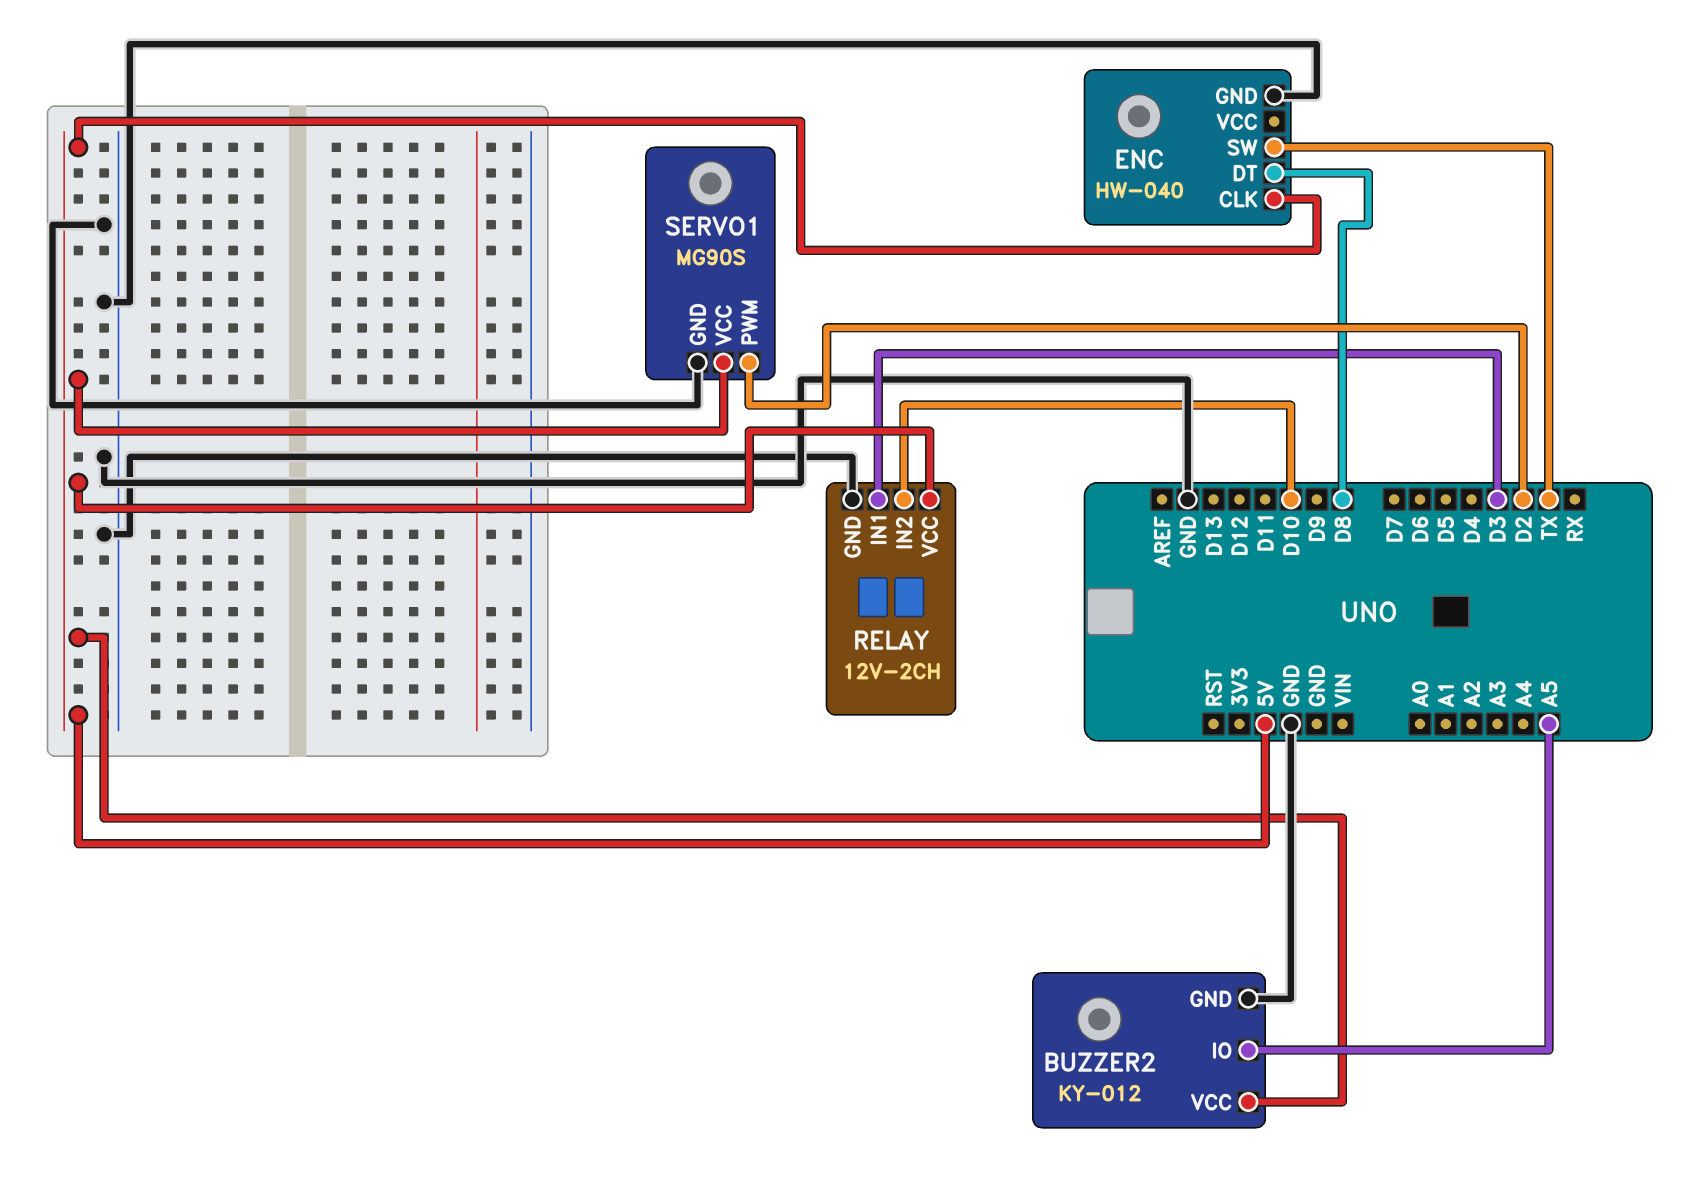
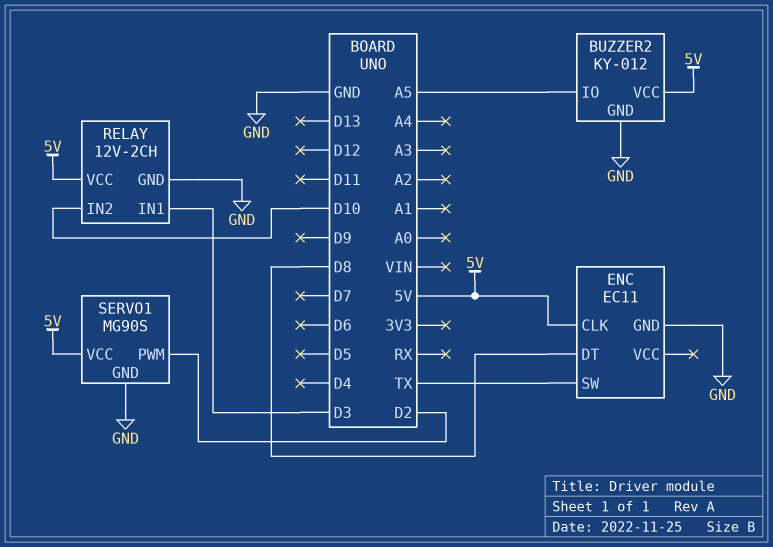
ENC: HW-040 -> EC11

